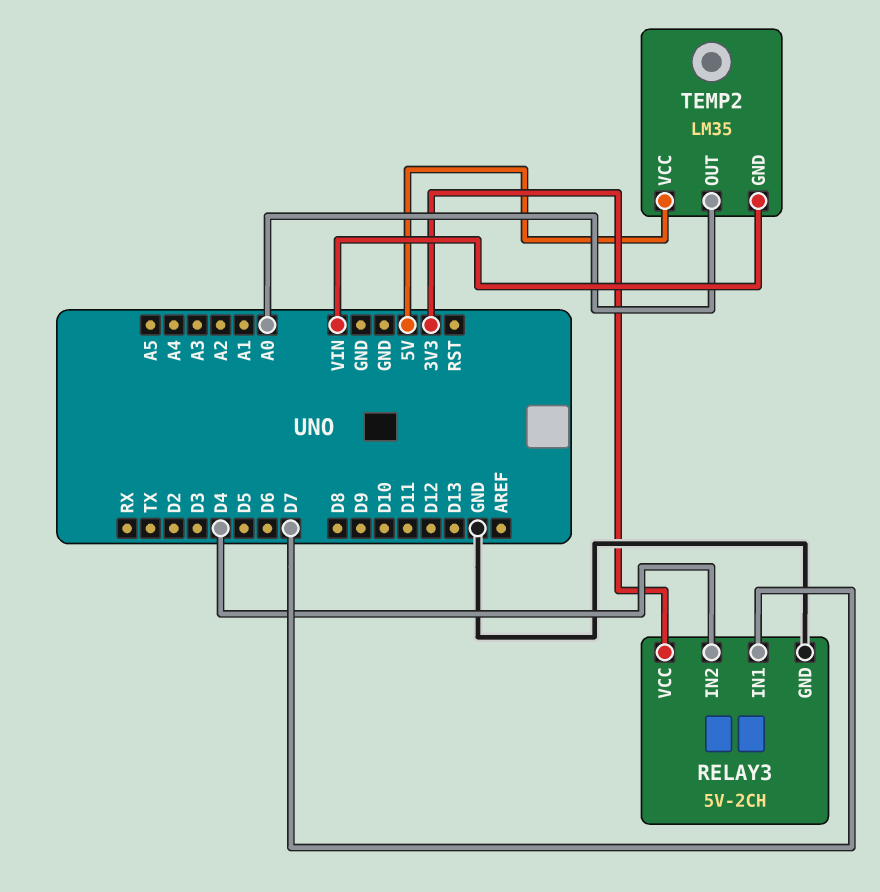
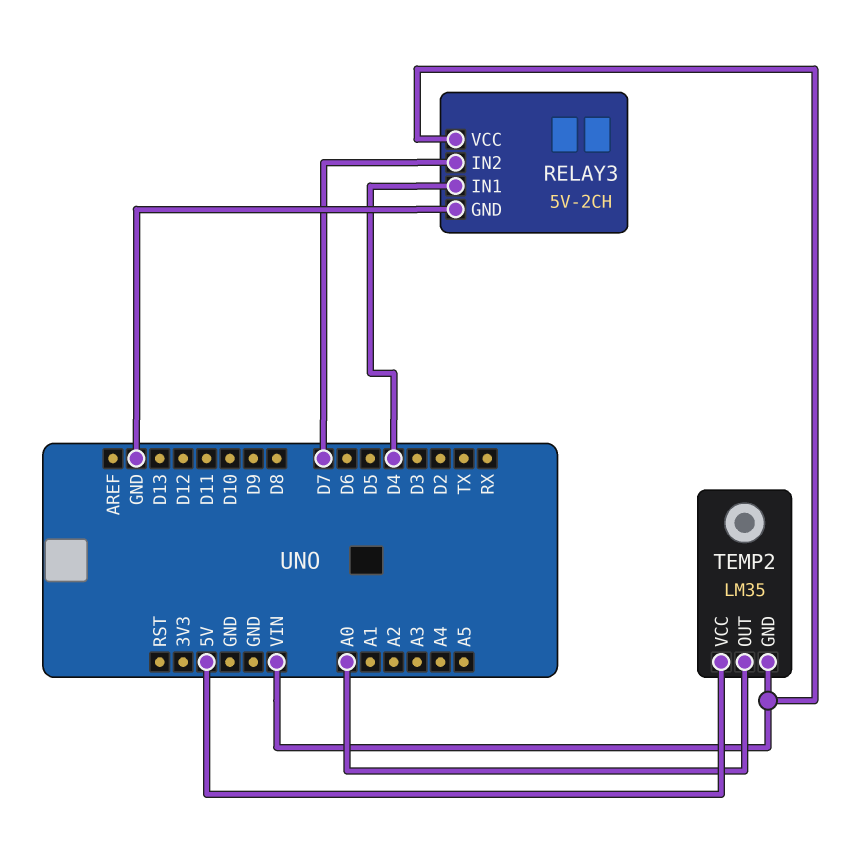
RELAY3 pin IN1: D7 -> D4
RELAY3 pin IN2: D4 -> D7
RELAY3 pin VCC: 3V3 -> VIN

